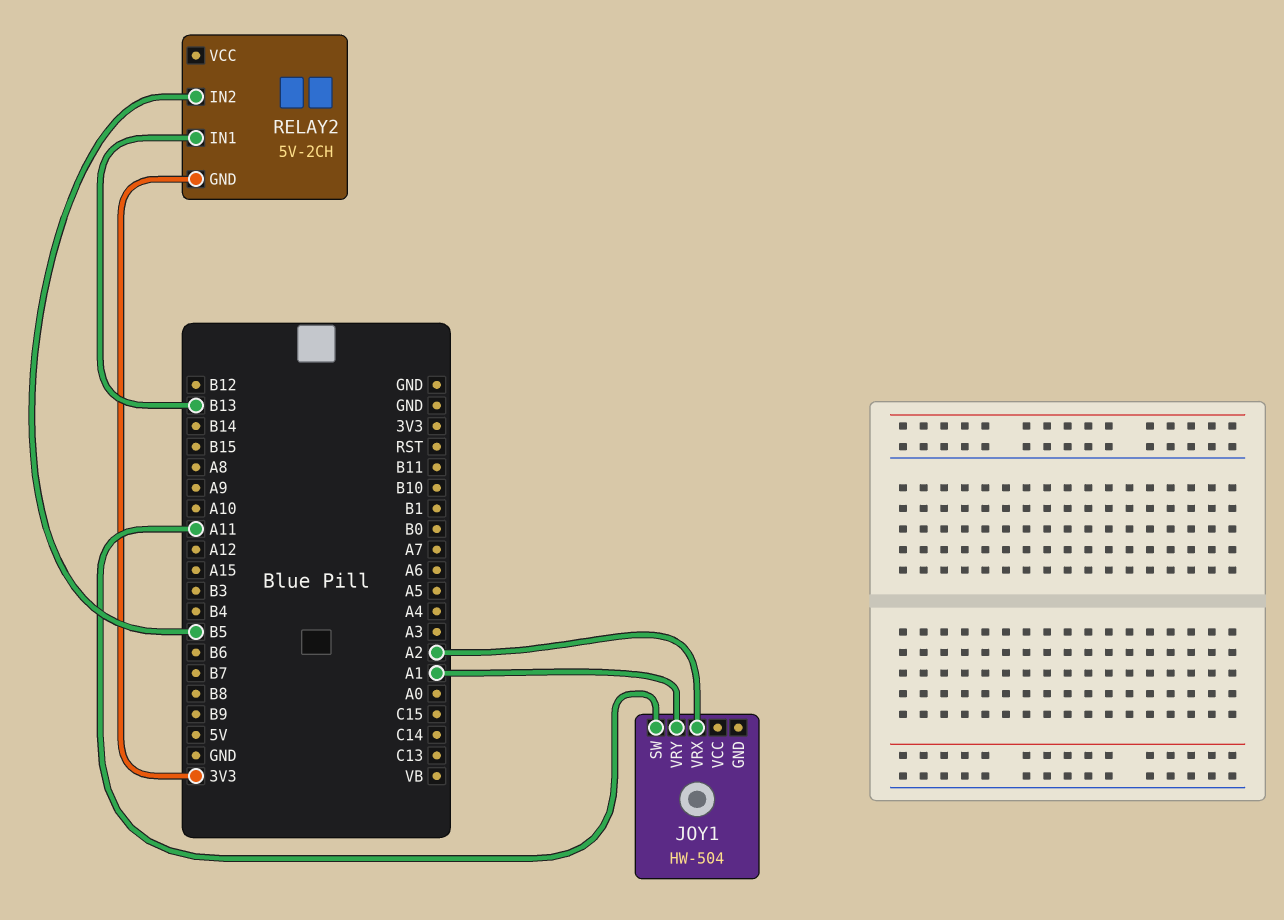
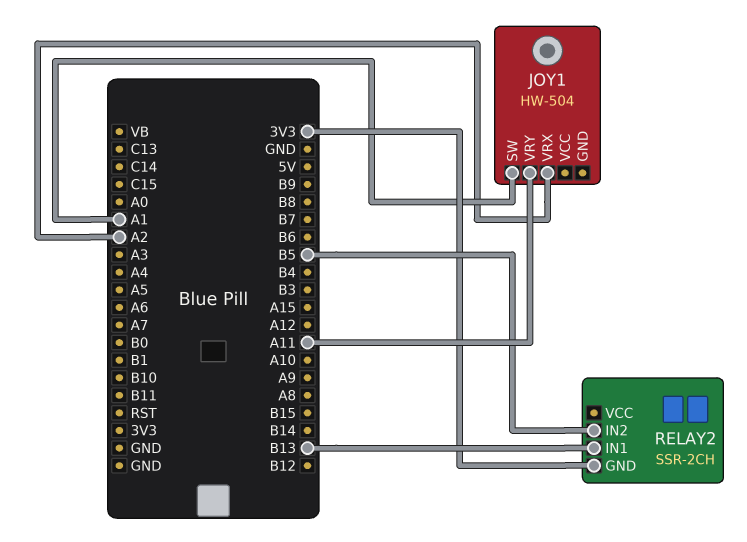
JOY1 pin SW: A11 -> A1
JOY1 pin VRY: A1 -> A11
RELAY2: 5V-2CH -> SSR-2CH

